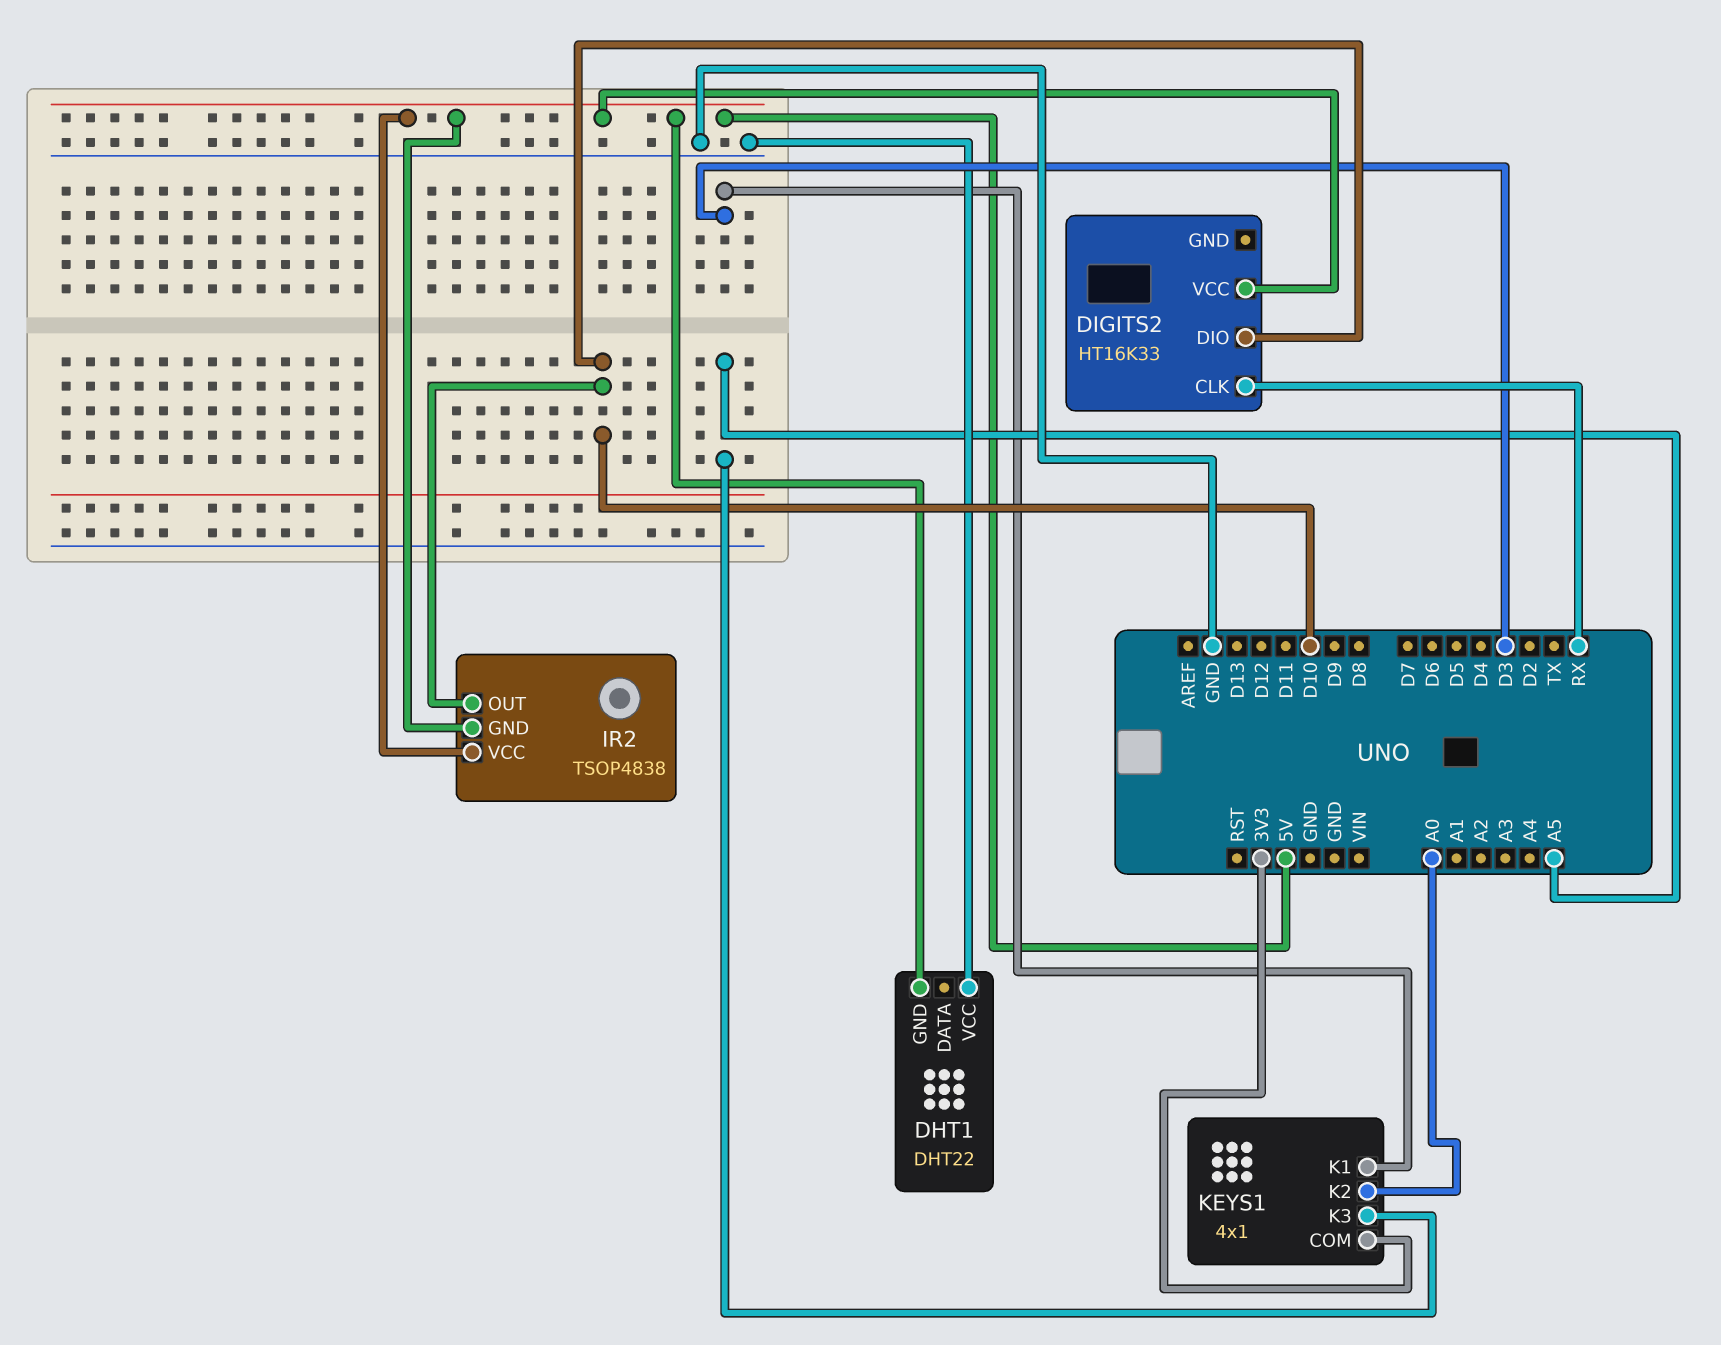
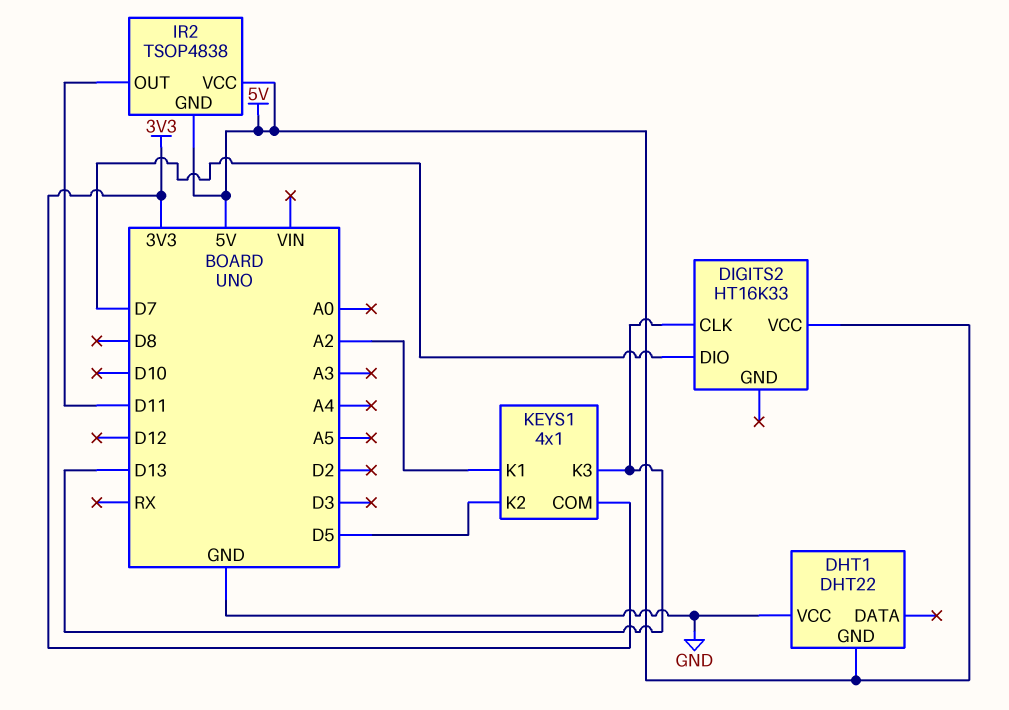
DIGITS2 pin CLK: RX -> D13
DIGITS2 pin DIO: D10 -> D7
IR2 pin OUT: D10 -> D11
KEYS1 pin K1: D3 -> A2
KEYS1 pin K2: A0 -> D5
KEYS1 pin K3: A5 -> D13

